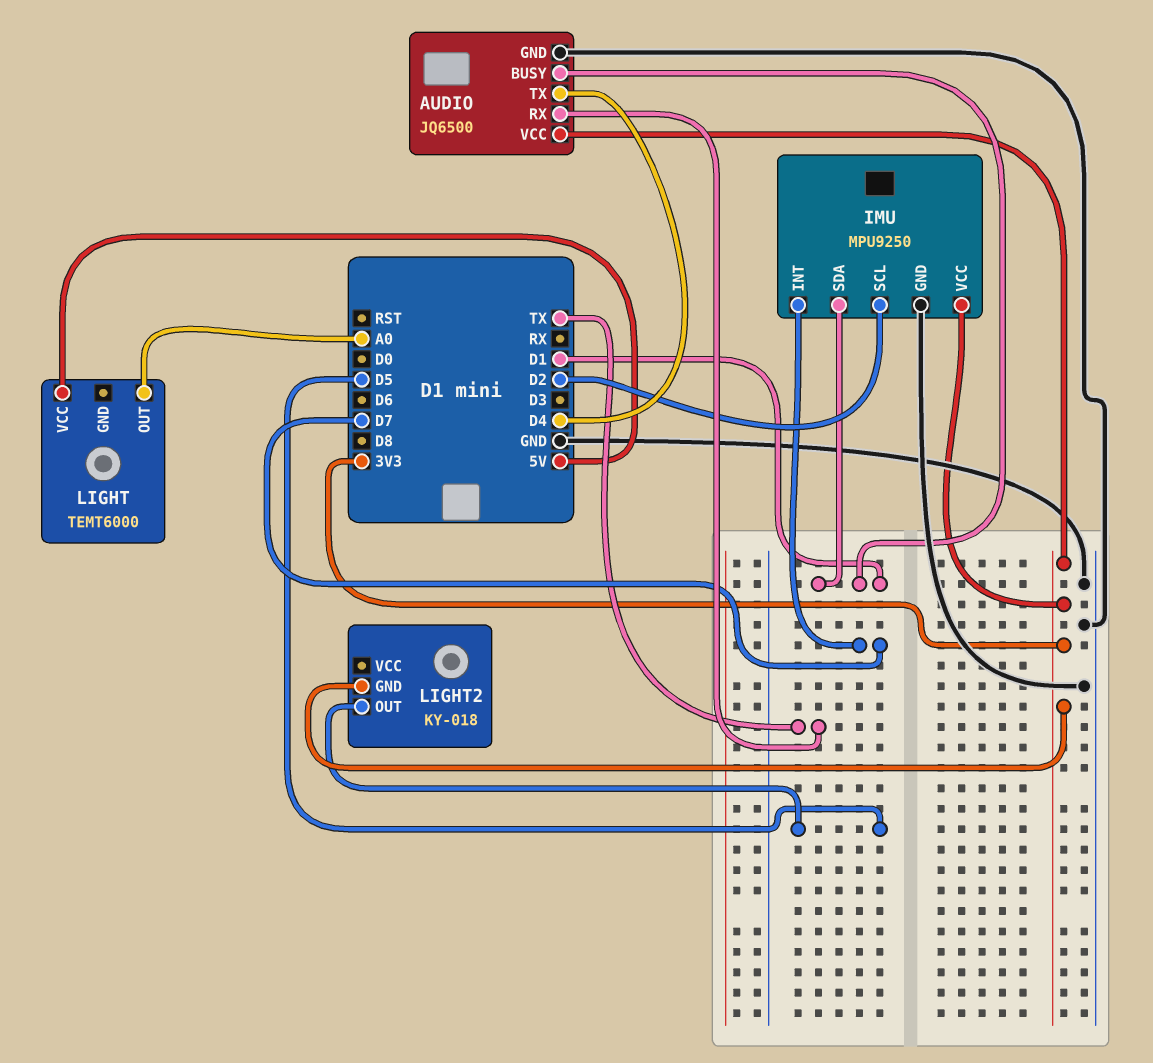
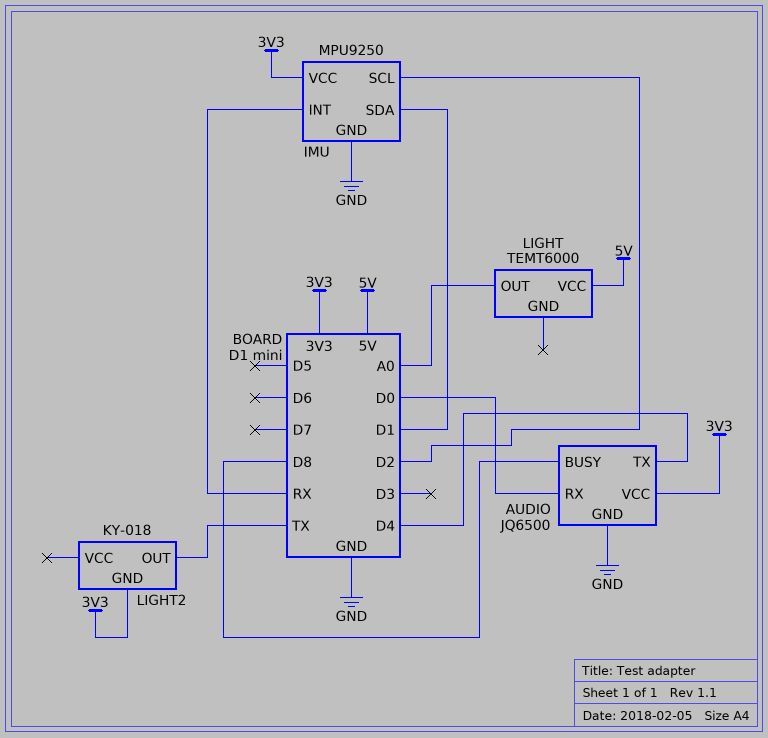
AUDIO pin BUSY: D1 -> D8
AUDIO pin RX: TX -> D0
IMU pin INT: D7 -> RX
LIGHT2 pin OUT: D5 -> TX

